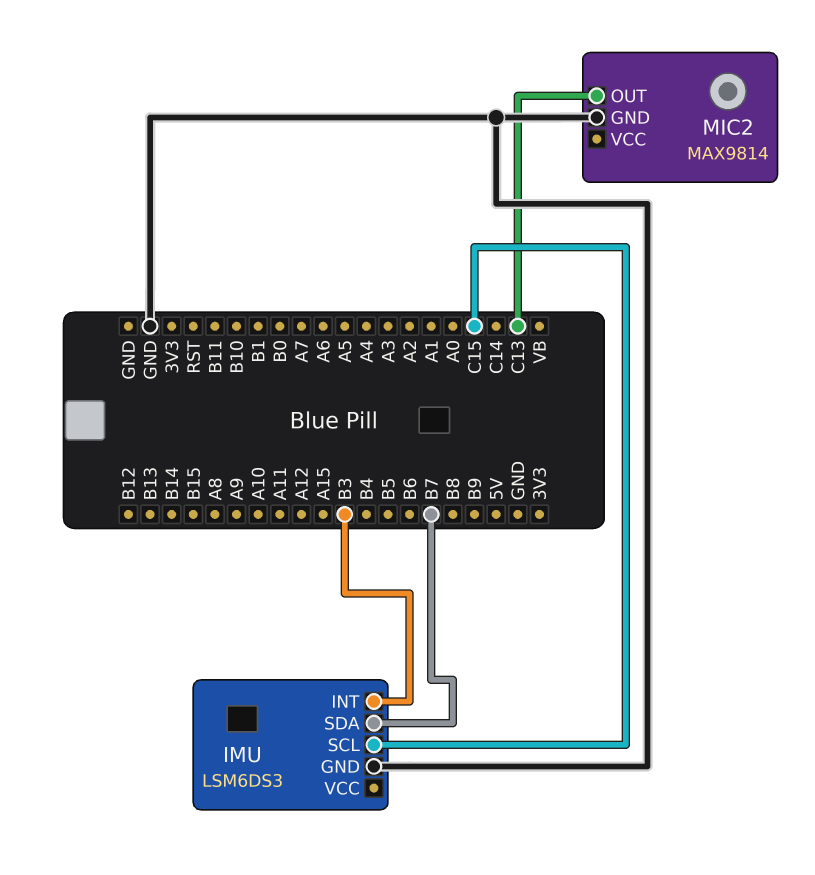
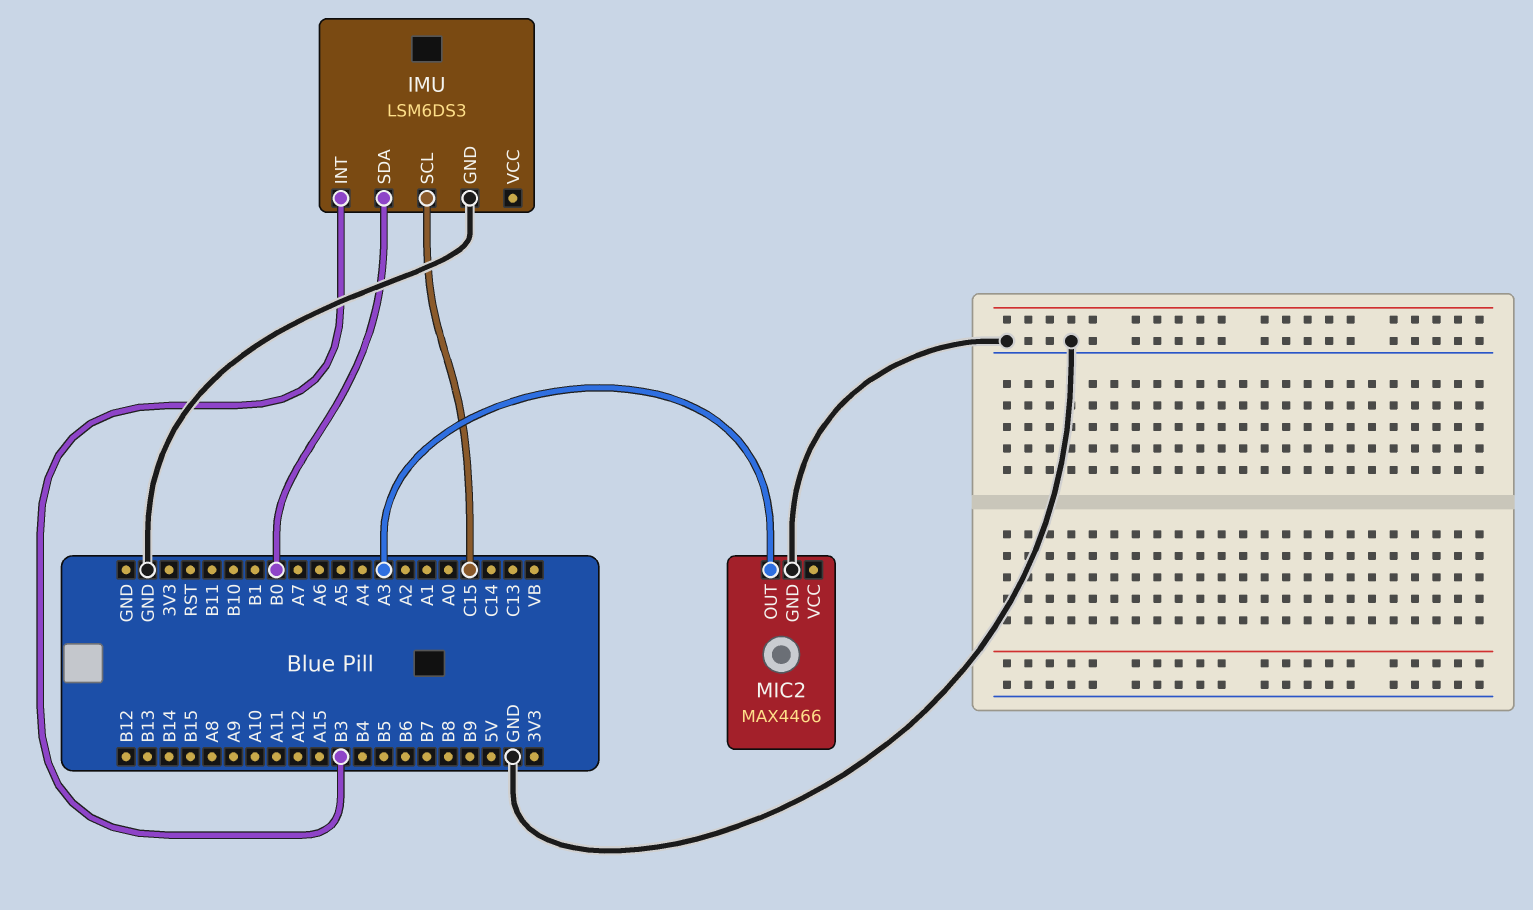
IMU pin SDA: B7 -> B0
MIC2: MAX9814 -> MAX4466
MIC2 pin OUT: C13 -> A3

